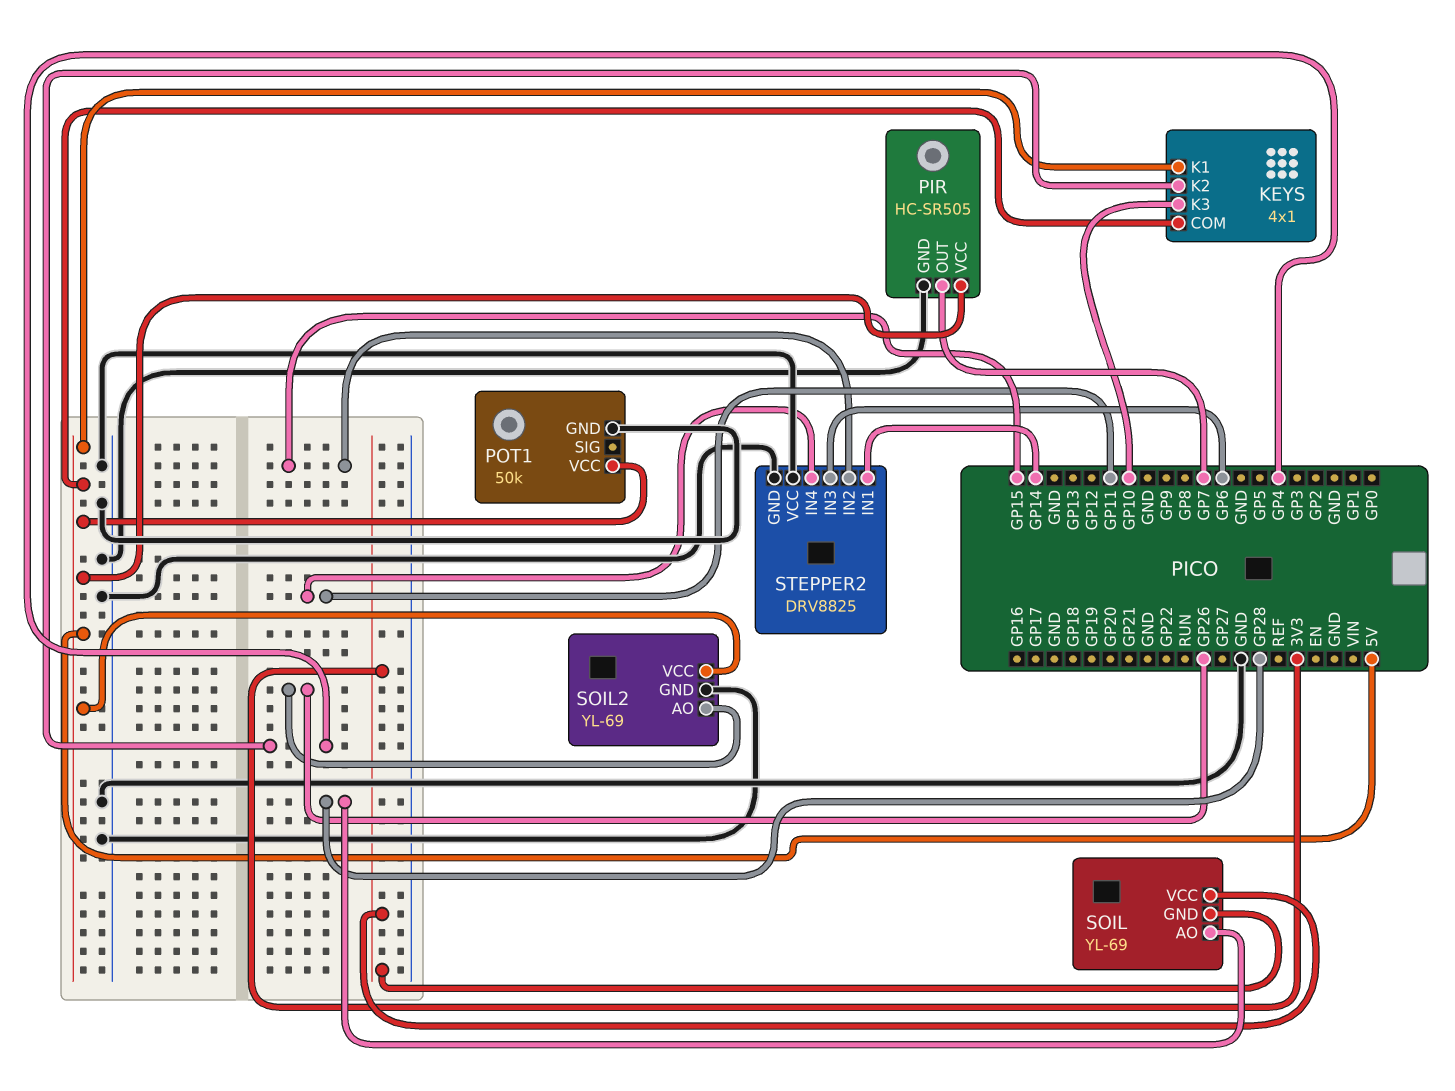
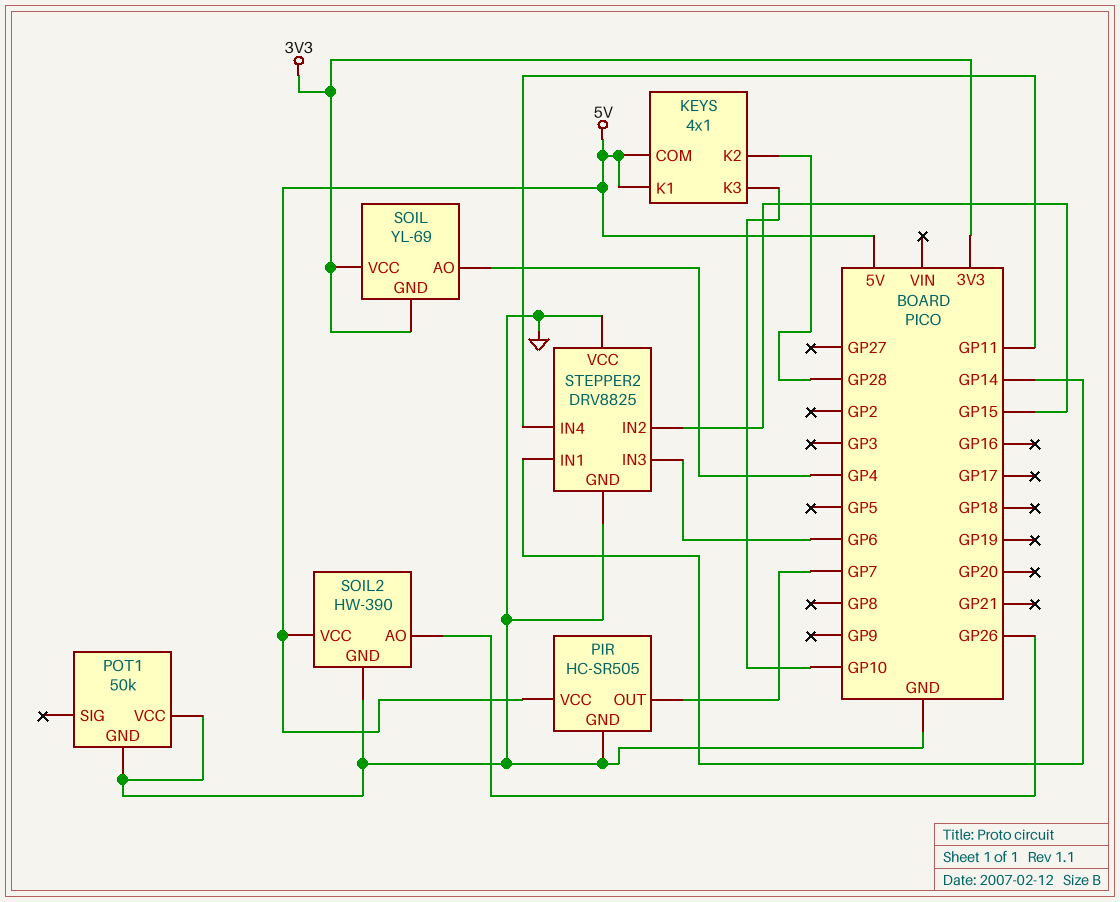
KEYS pin K2: GP4 -> GP28
POT1 pin VCC: 5V -> GND
SOIL pin AO: GP28 -> GP4
SOIL2: YL-69 -> HW-390

